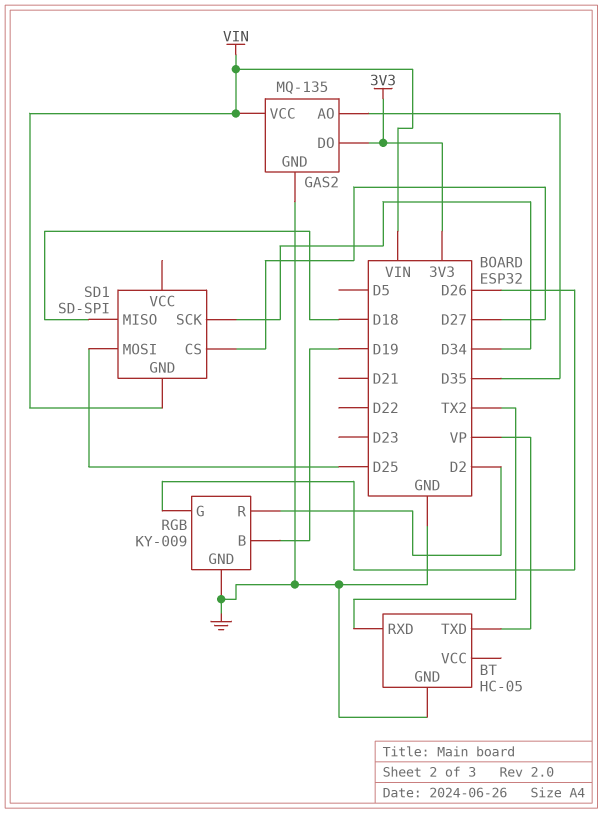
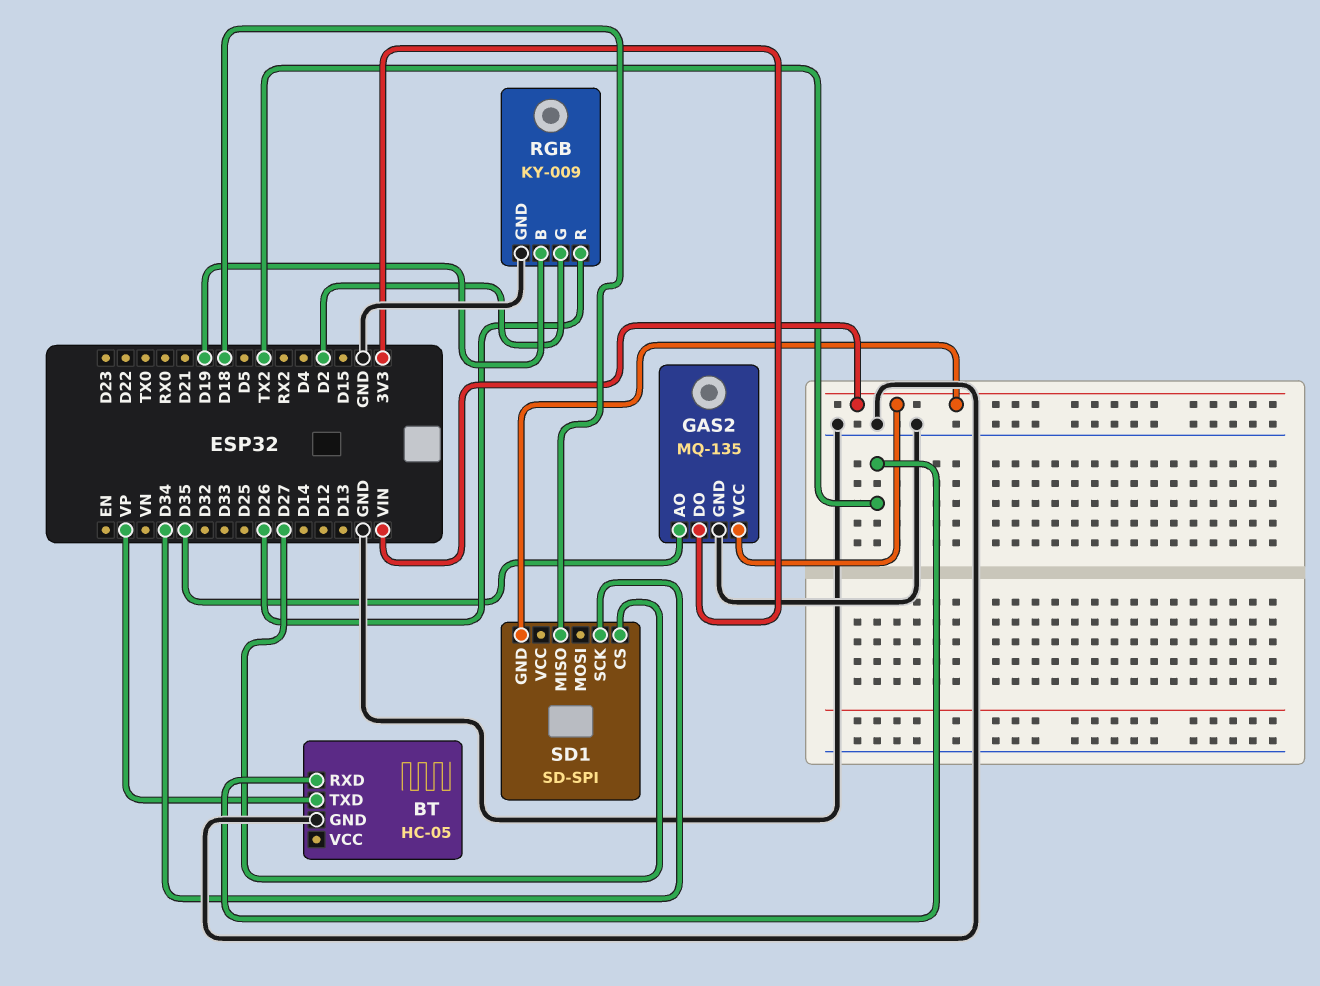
RGB pin G: D26 -> D2
RGB pin R: D2 -> D26
SD1 pin MOSI: D25 -> none

